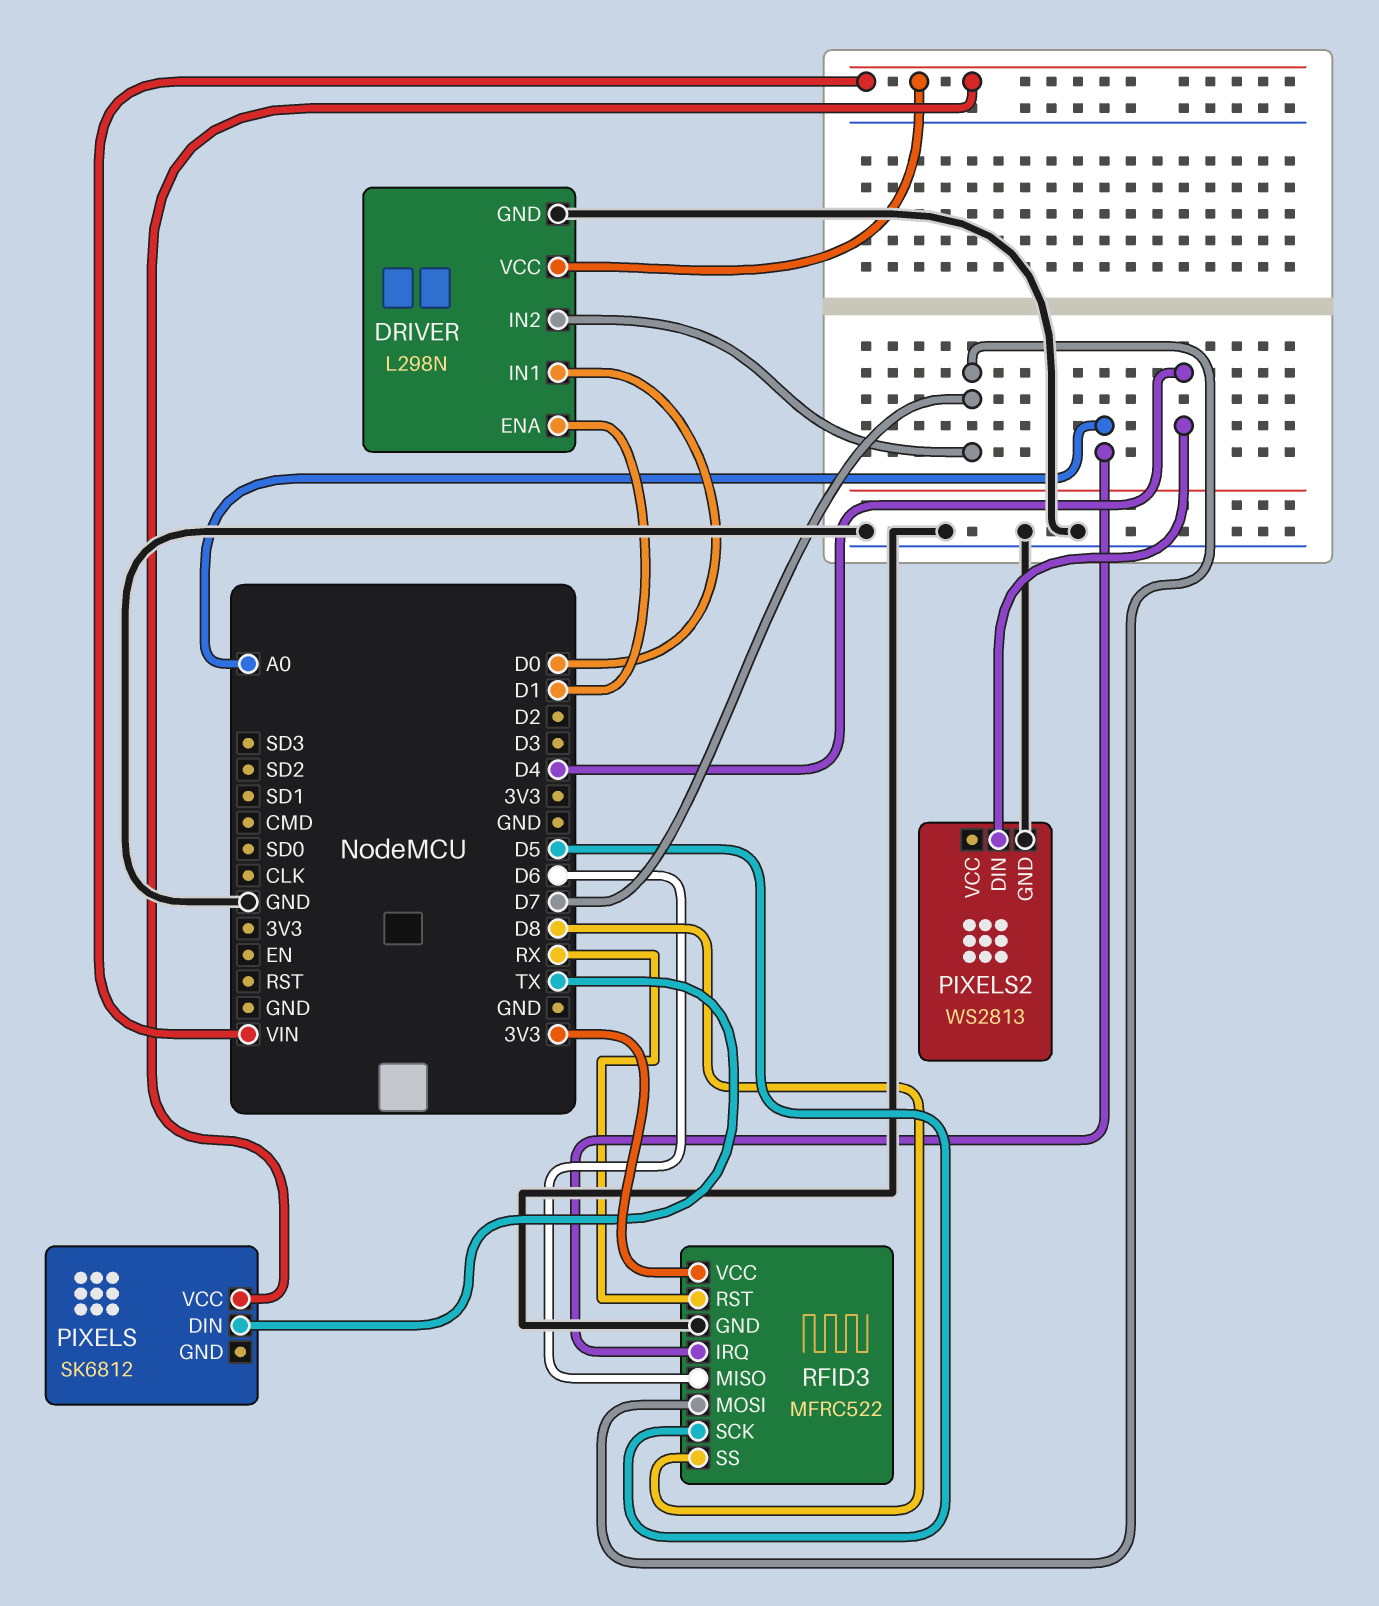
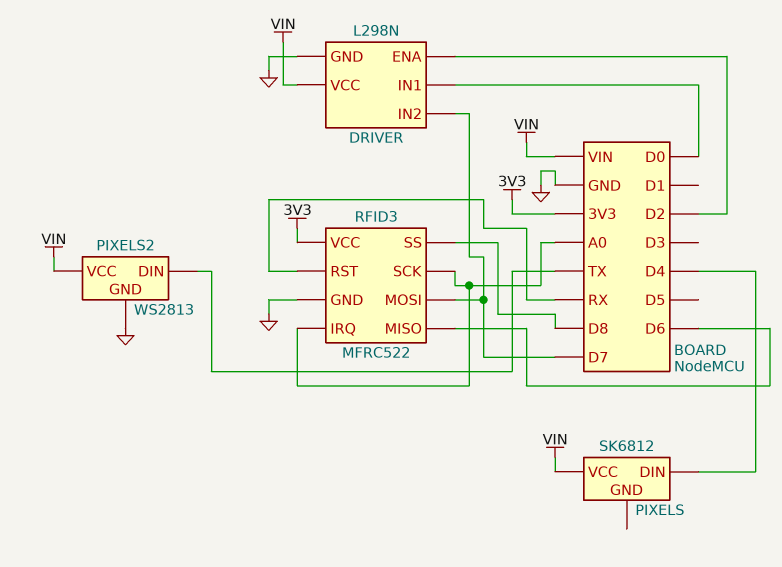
DRIVER pin ENA: D1 -> D2
PIXELS pin DIN: TX -> D4
PIXELS2 pin DIN: D4 -> TX
PIXELS2 pin VCC: none -> VIN
RFID3 pin SCK: D5 -> A0

